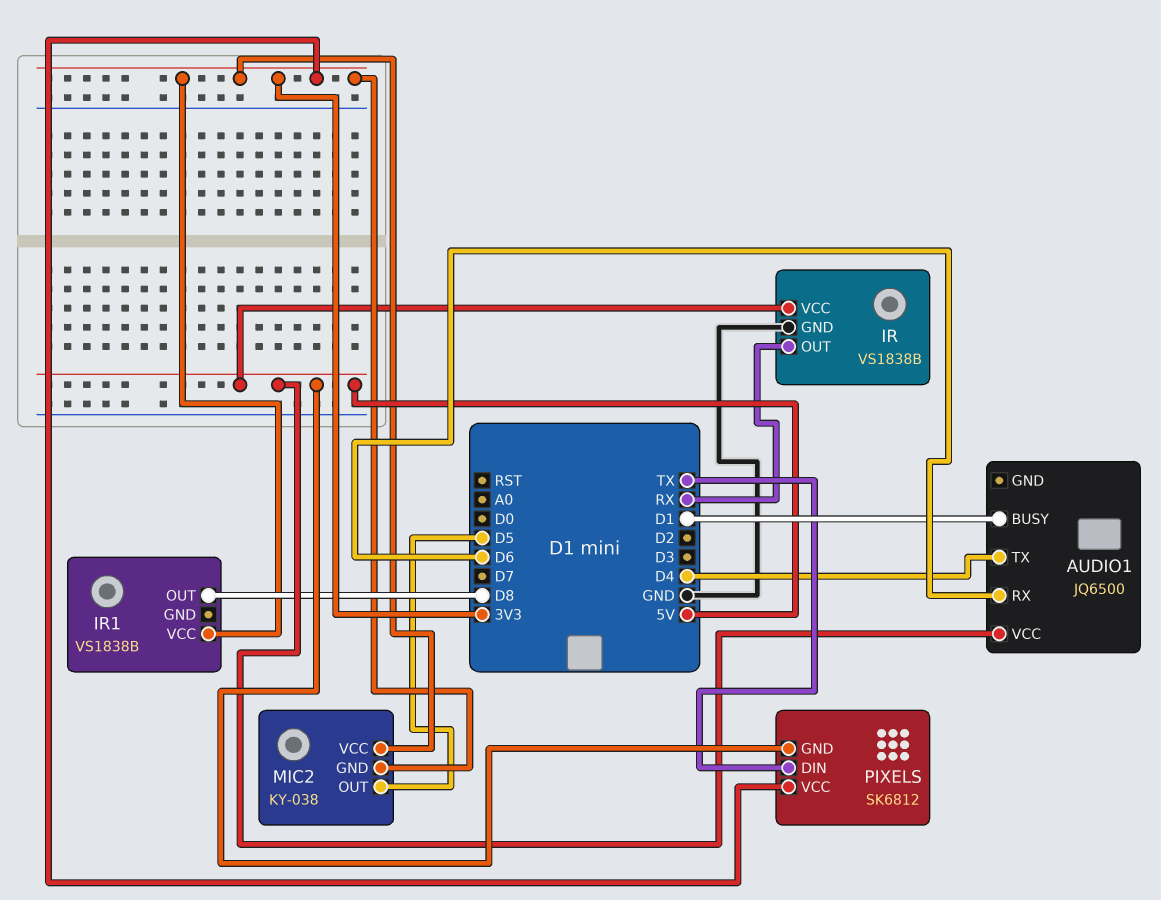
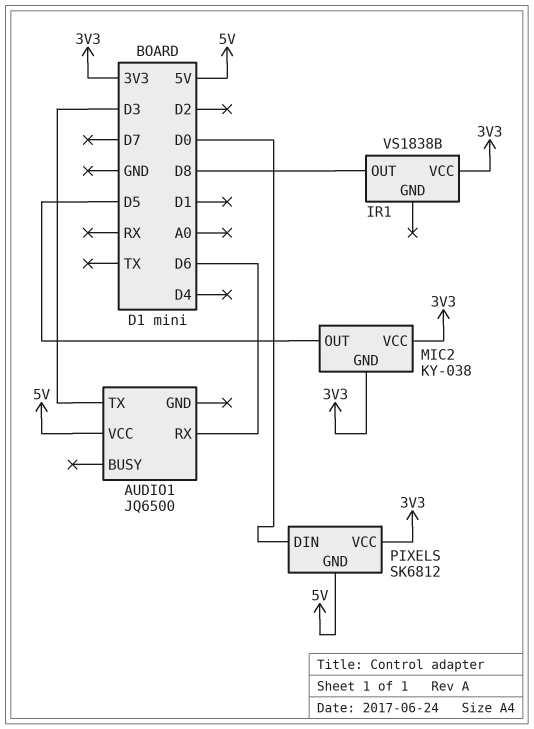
AUDIO1 pin BUSY: D1 -> none
AUDIO1 pin TX: D4 -> D3
IR: VS1838B -> none
IR pin GND: GND -> none
IR pin OUT: RX -> none
IR pin VCC: 5V -> none
PIXELS pin DIN: TX -> D0

